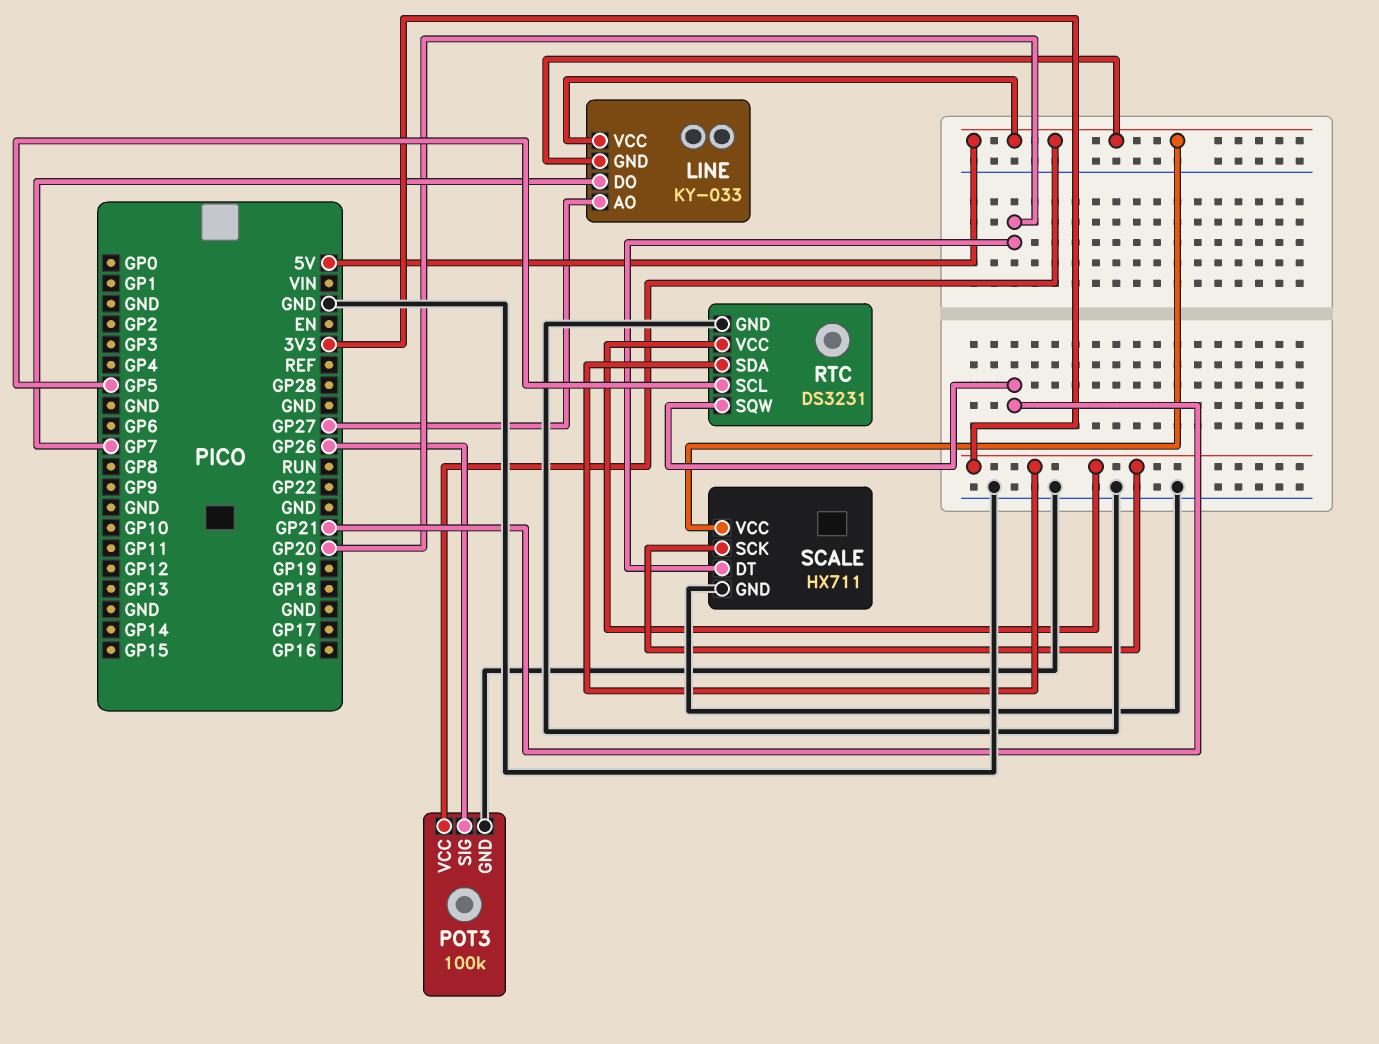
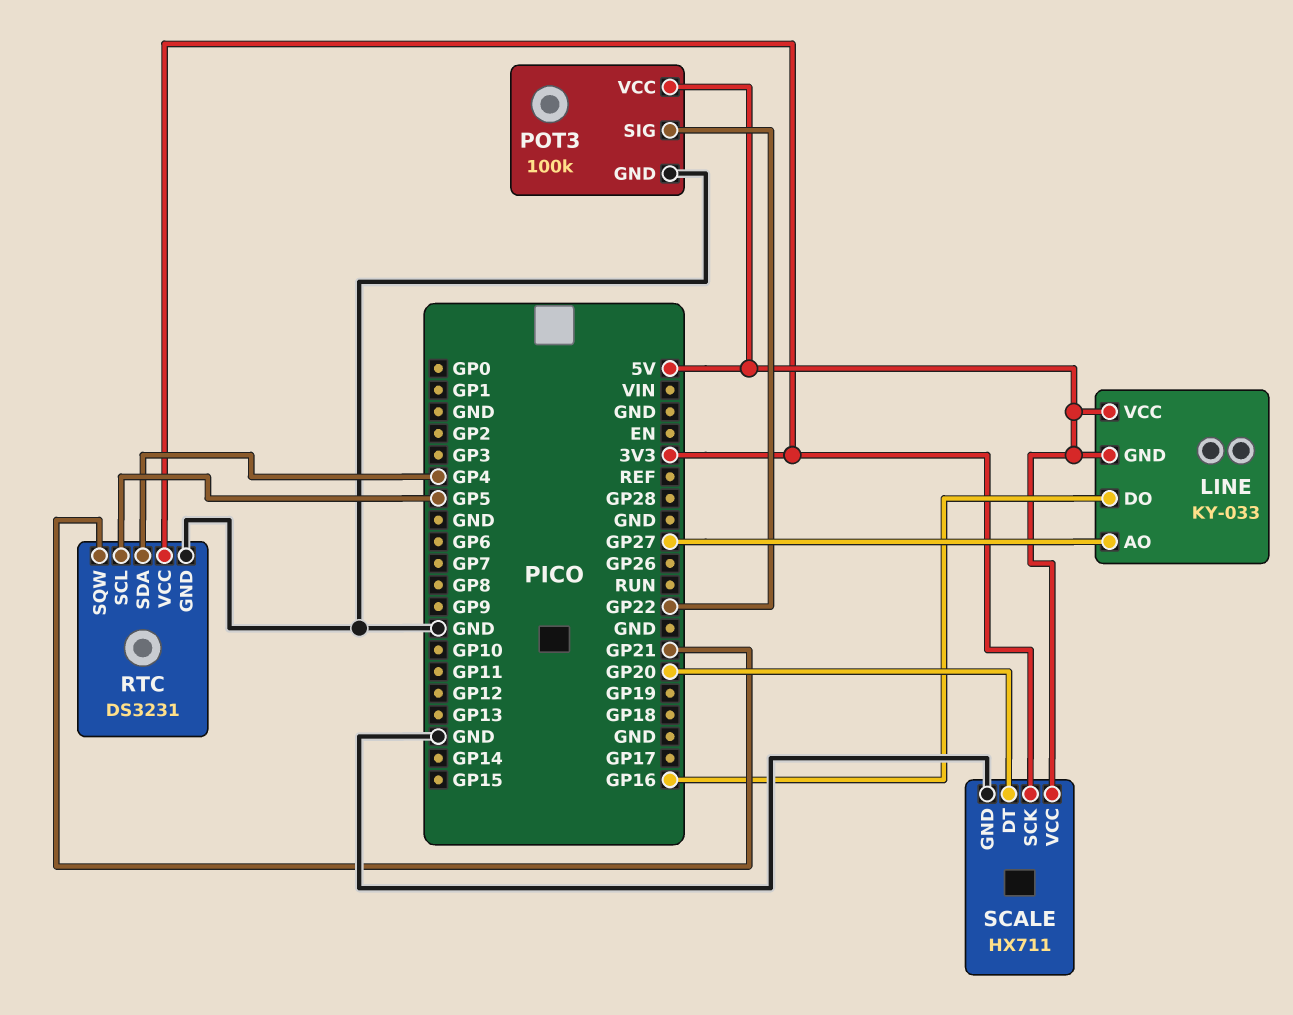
LINE pin DO: GP7 -> GP16
POT3 pin SIG: GP26 -> GP22
RTC pin SDA: 3V3 -> GP4

